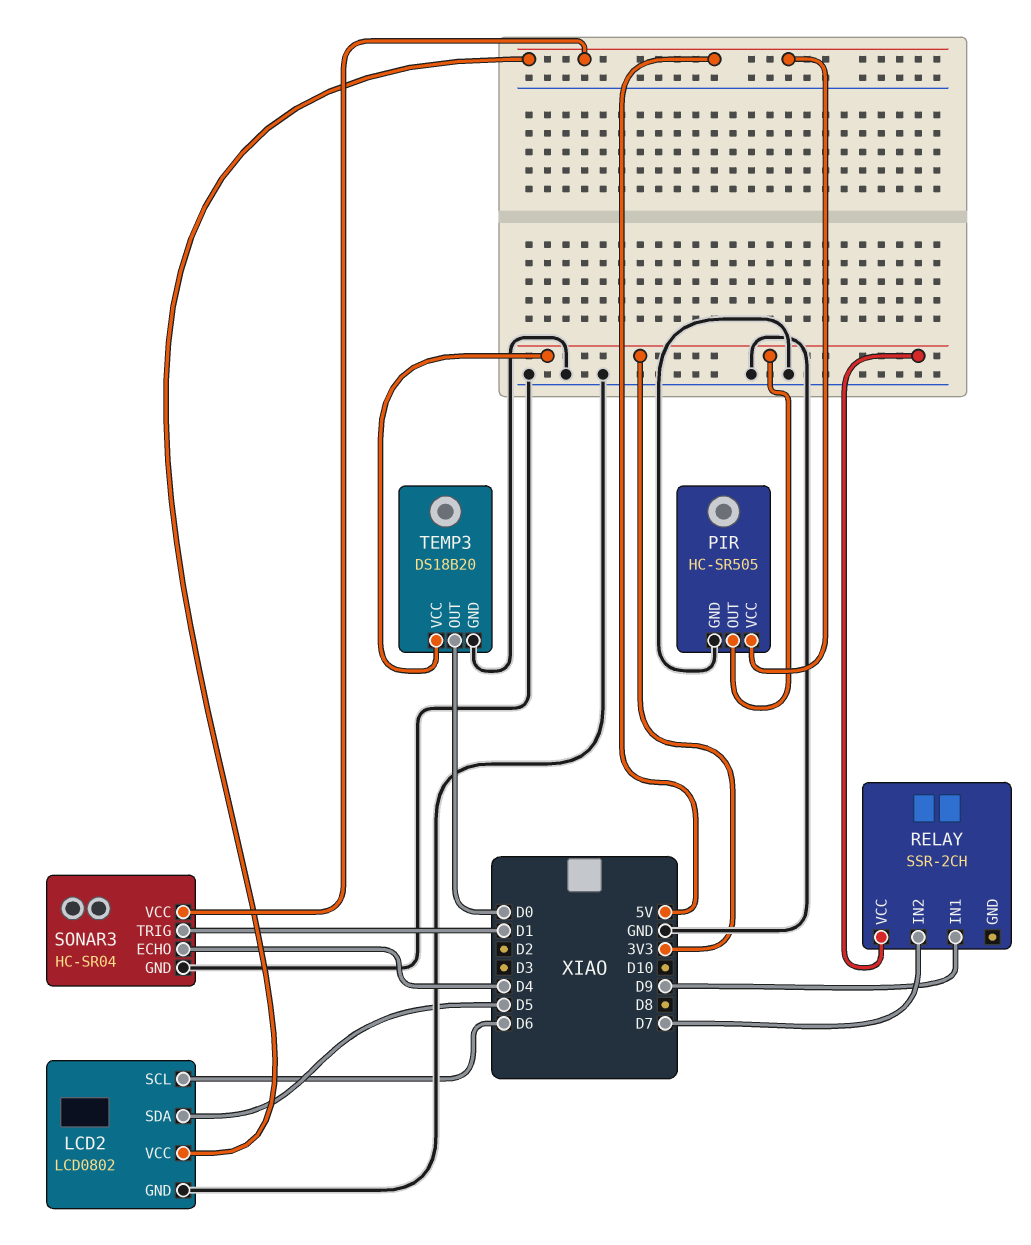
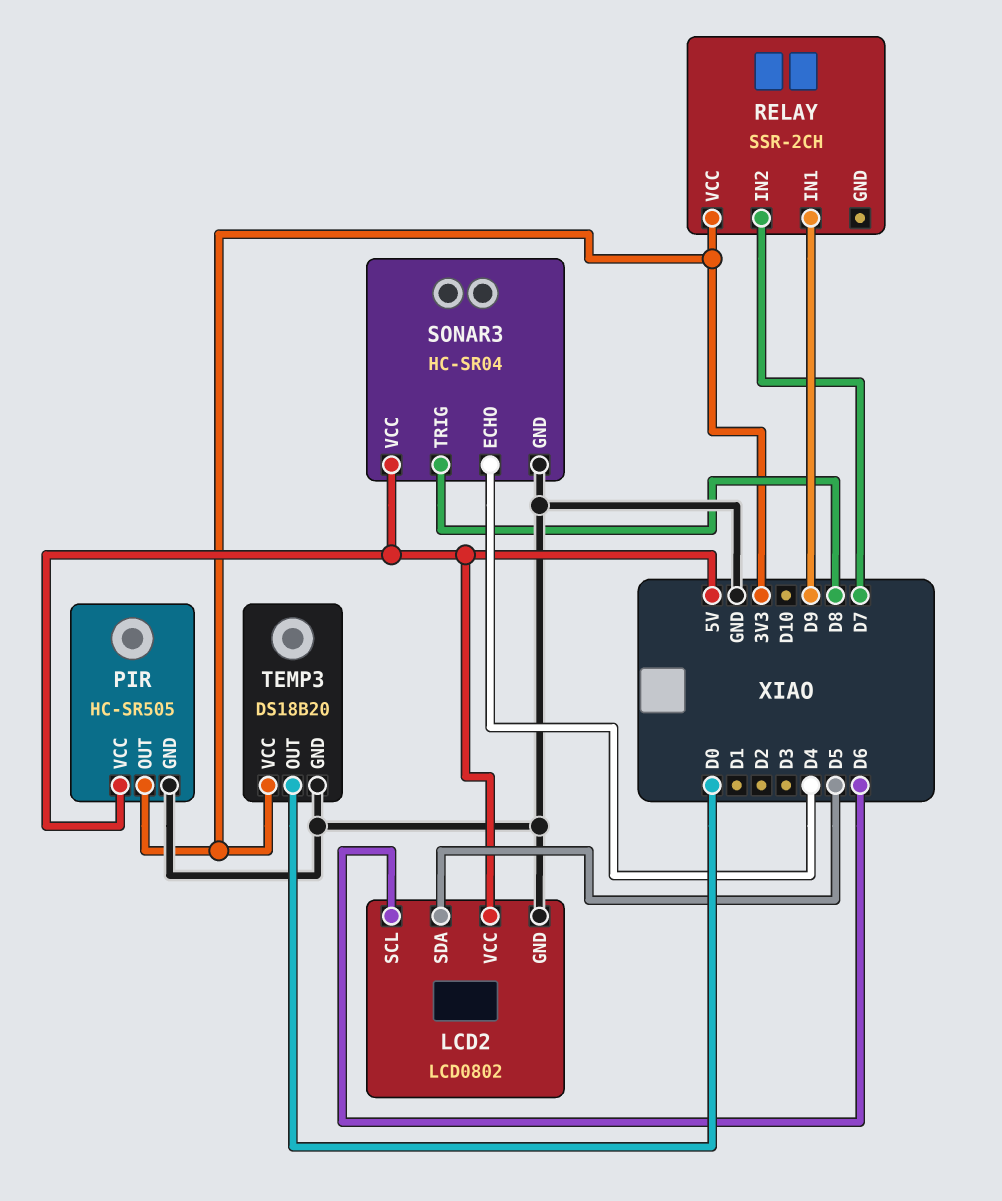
SONAR3 pin TRIG: D1 -> D8

